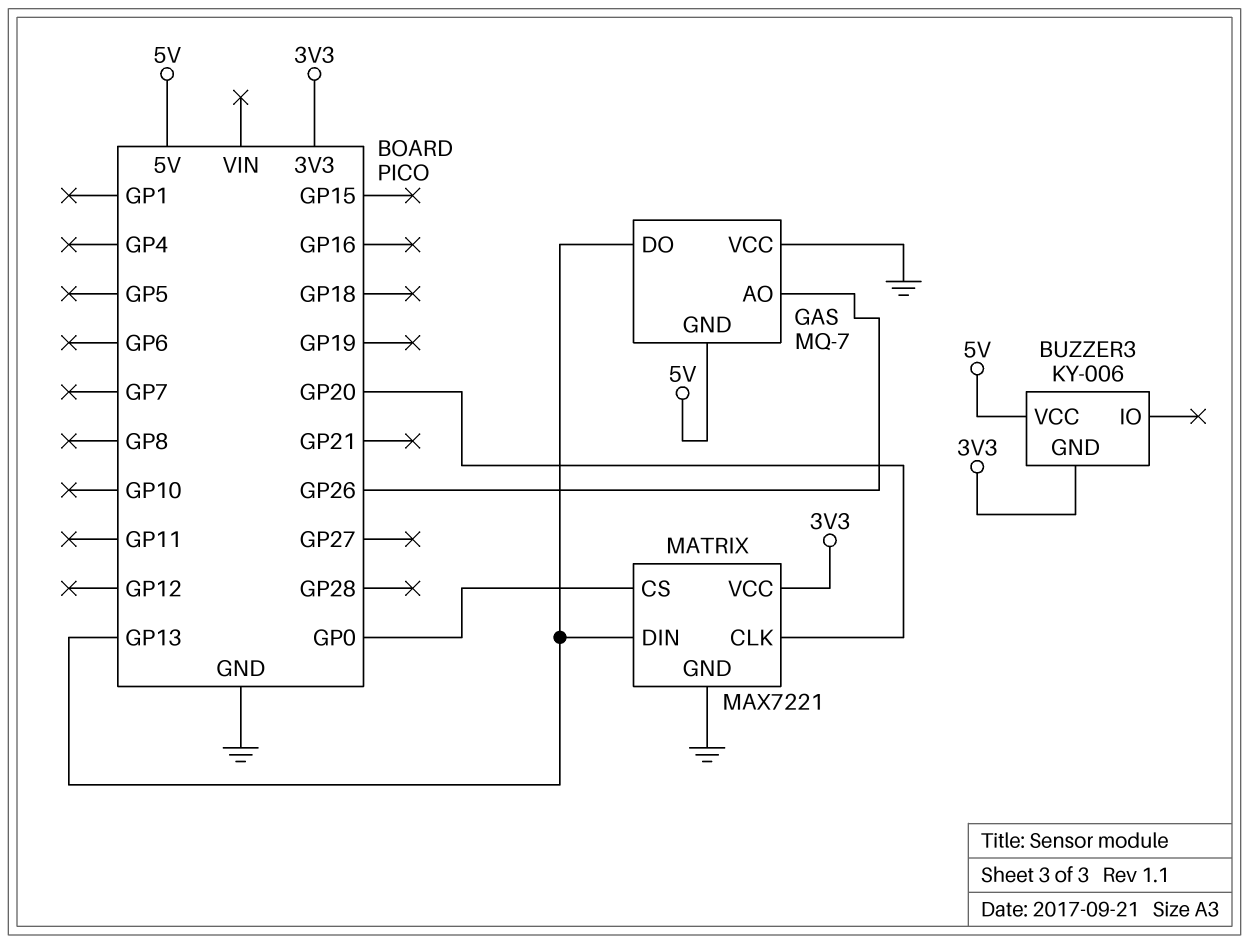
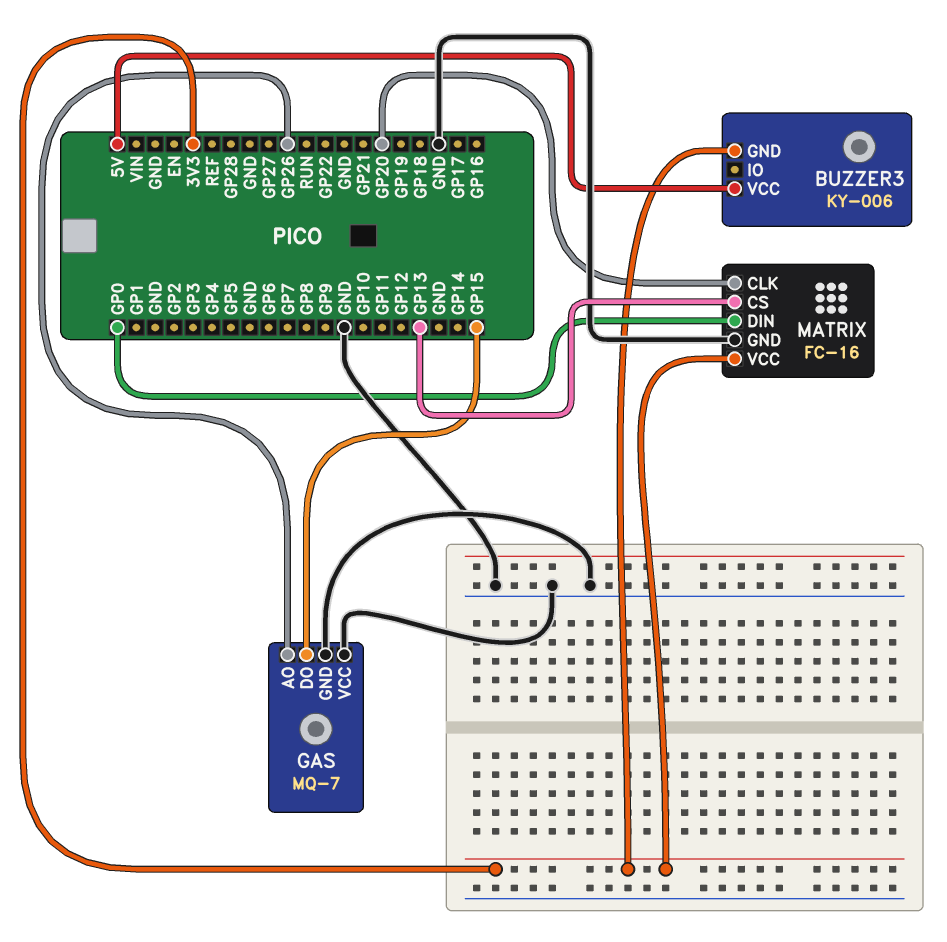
GAS pin DO: GP13 -> GP15
GAS pin GND: 5V -> GND
MATRIX: MAX7221 -> FC-16
MATRIX pin CS: GP0 -> GP13
MATRIX pin DIN: GP13 -> GP0

